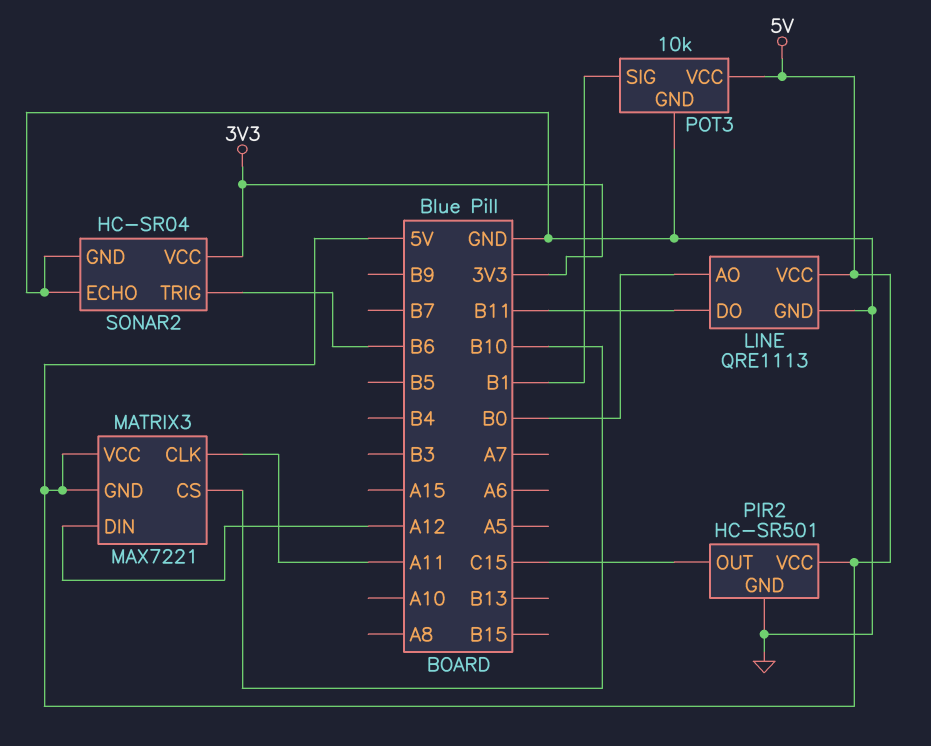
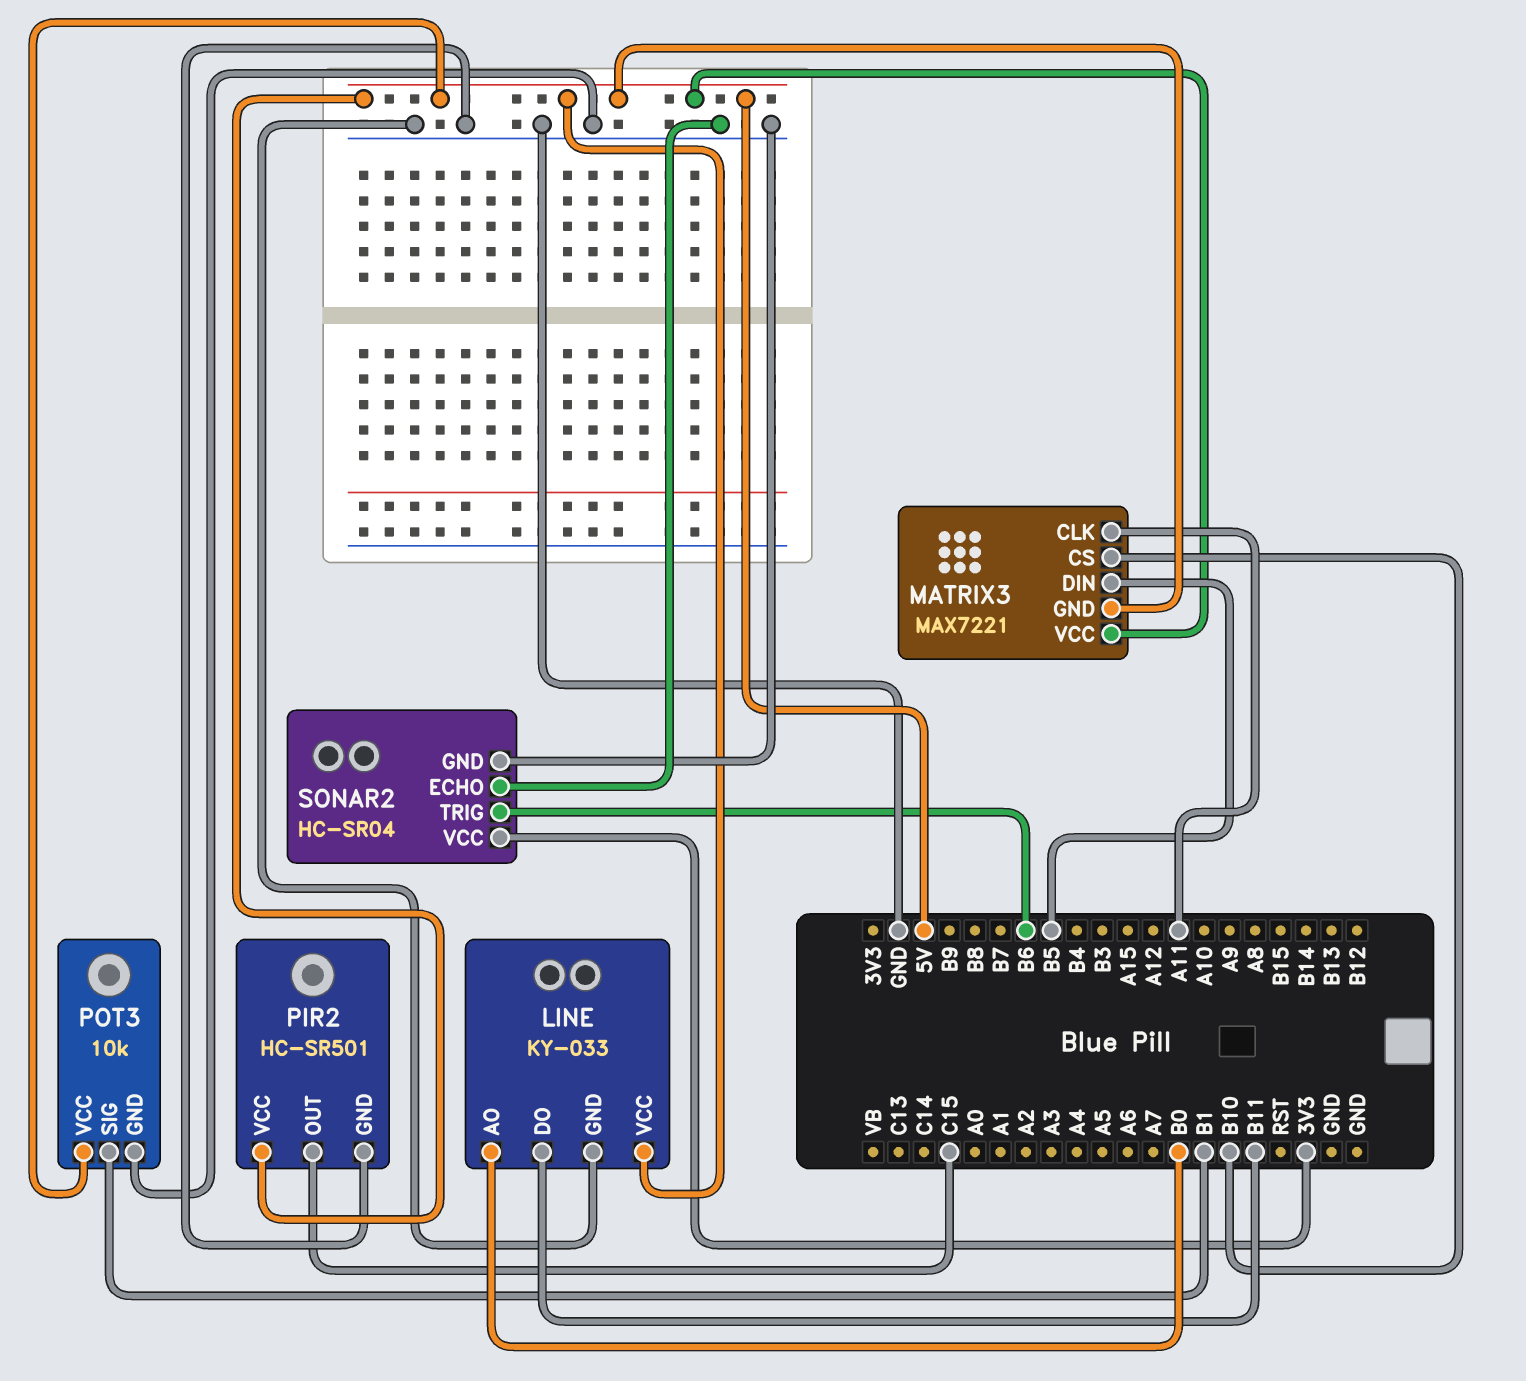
LINE: QRE1113 -> KY-033
MATRIX3 pin DIN: A12 -> B5

